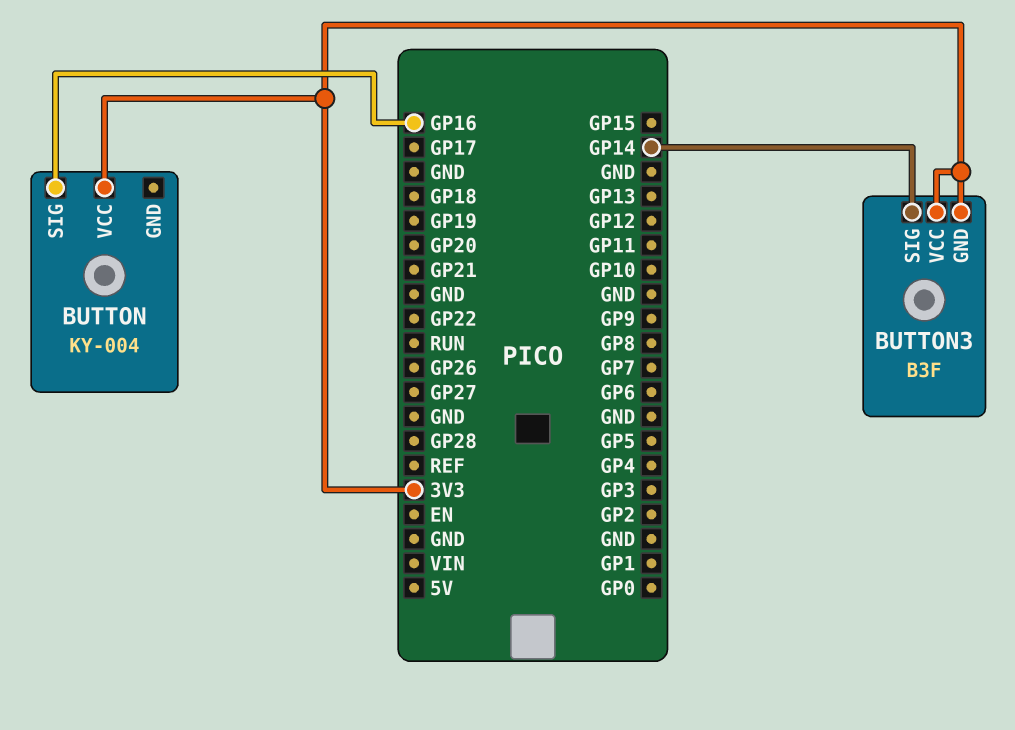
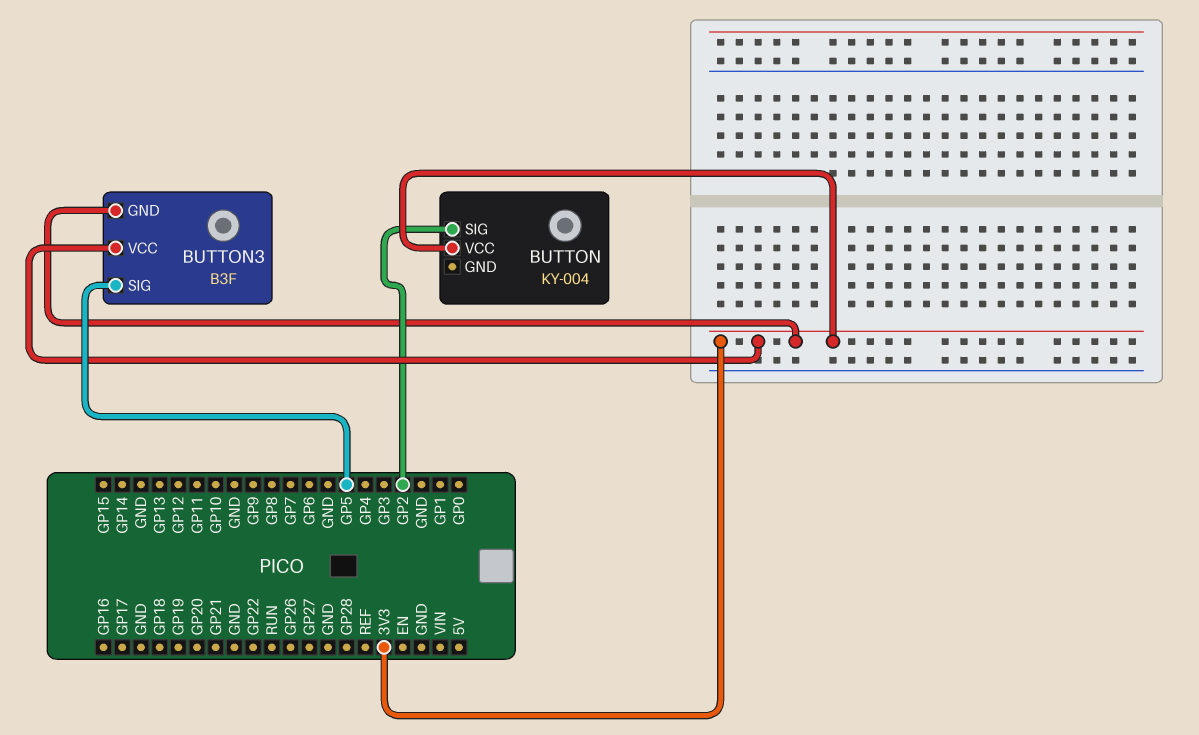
BUTTON pin SIG: GP16 -> GP2
BUTTON3 pin SIG: GP14 -> GP5

